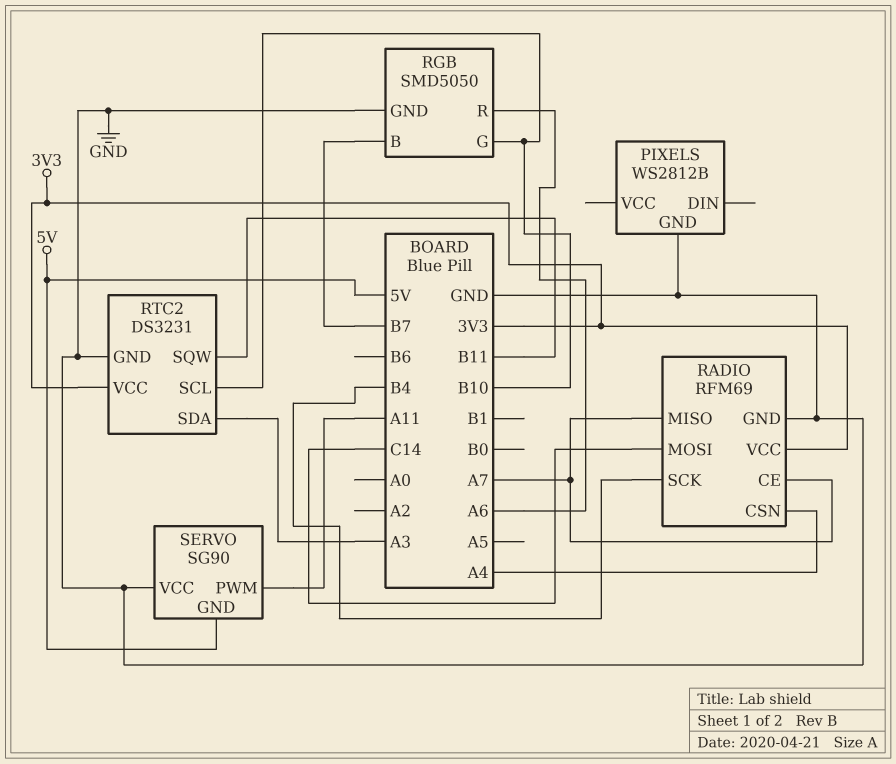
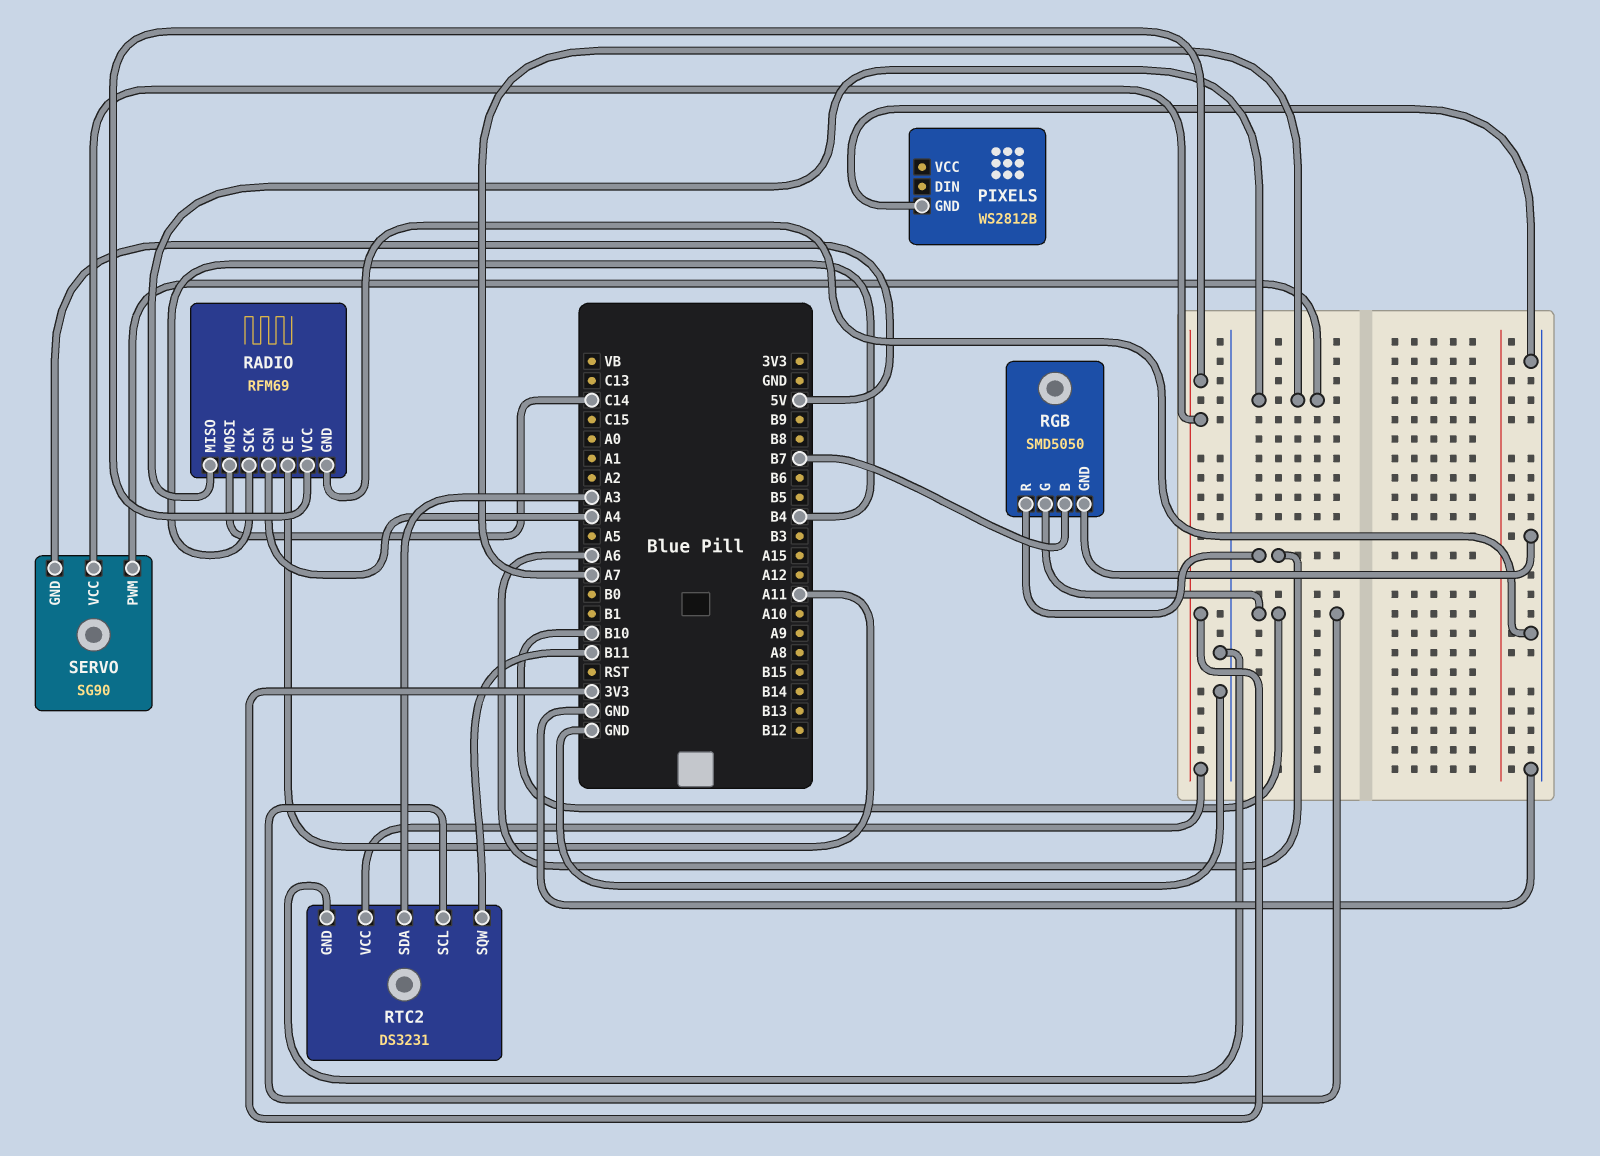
RADIO pin CE: A7 -> A11
SERVO pin PWM: A11 -> A7
SERVO pin VCC: GND -> 3V3

